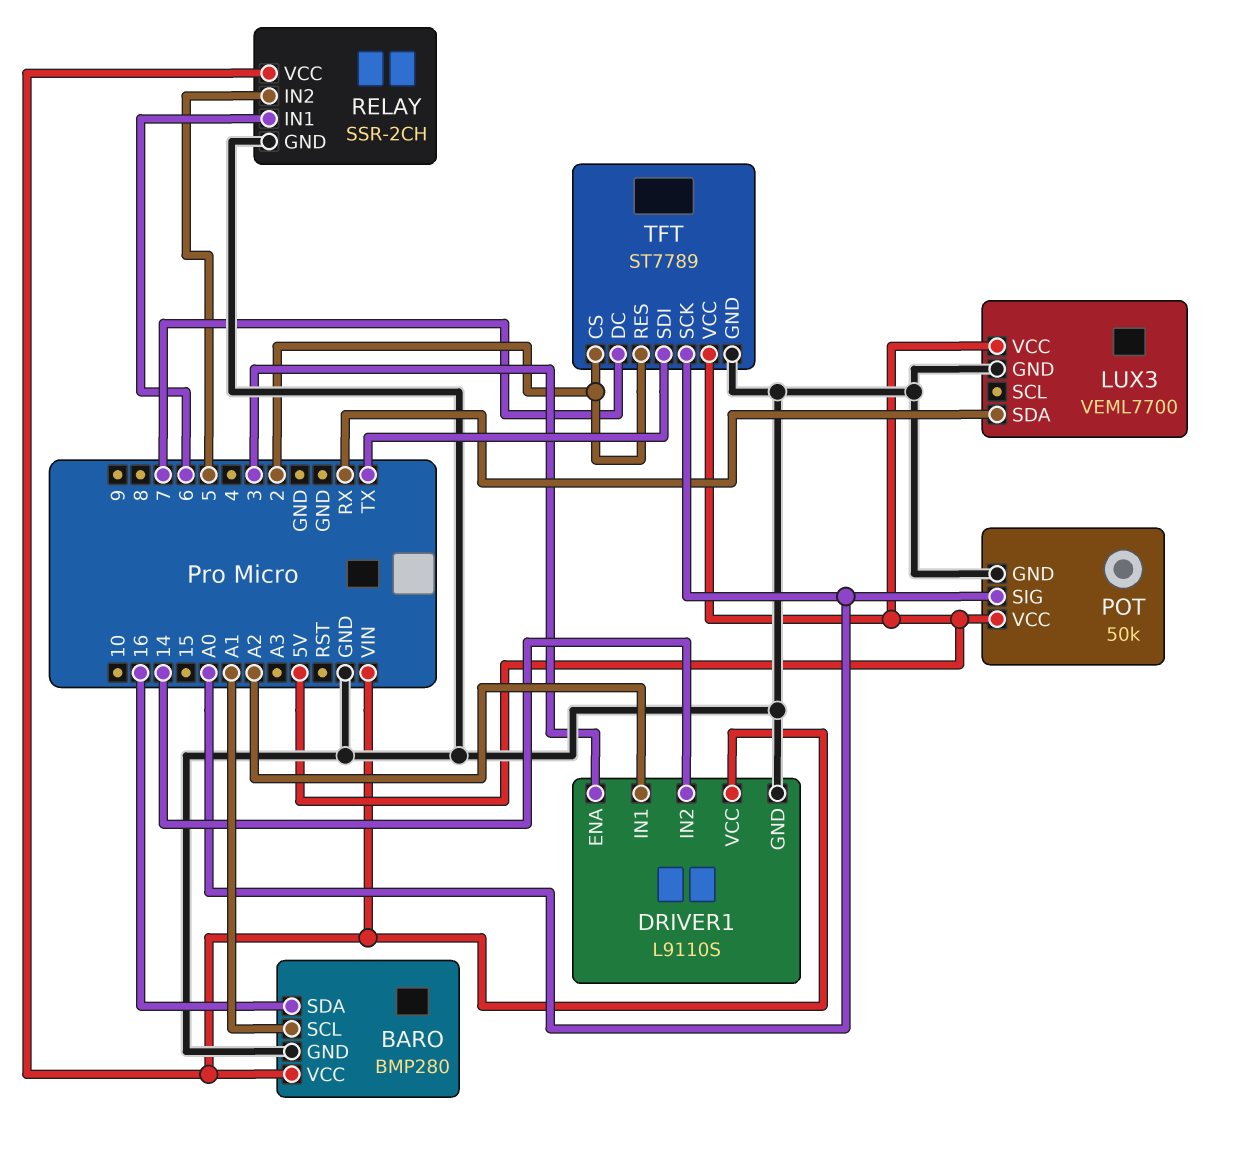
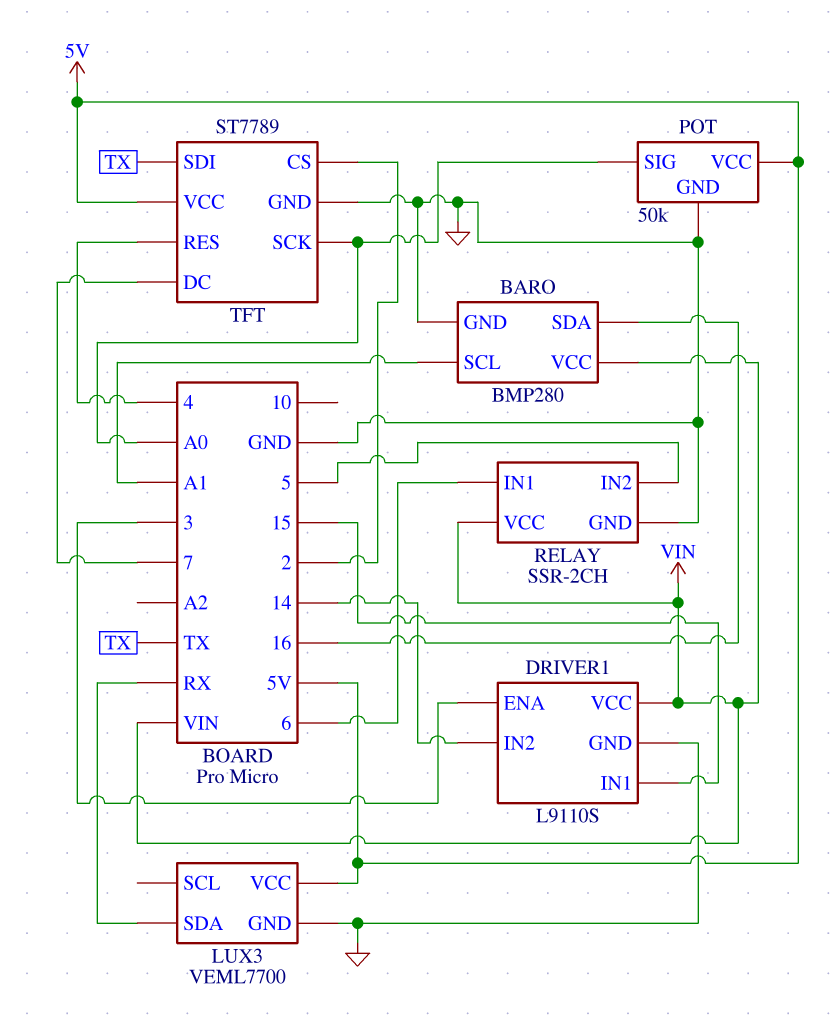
DRIVER1 pin IN1: A2 -> 15
TFT pin RES: 2 -> 4

